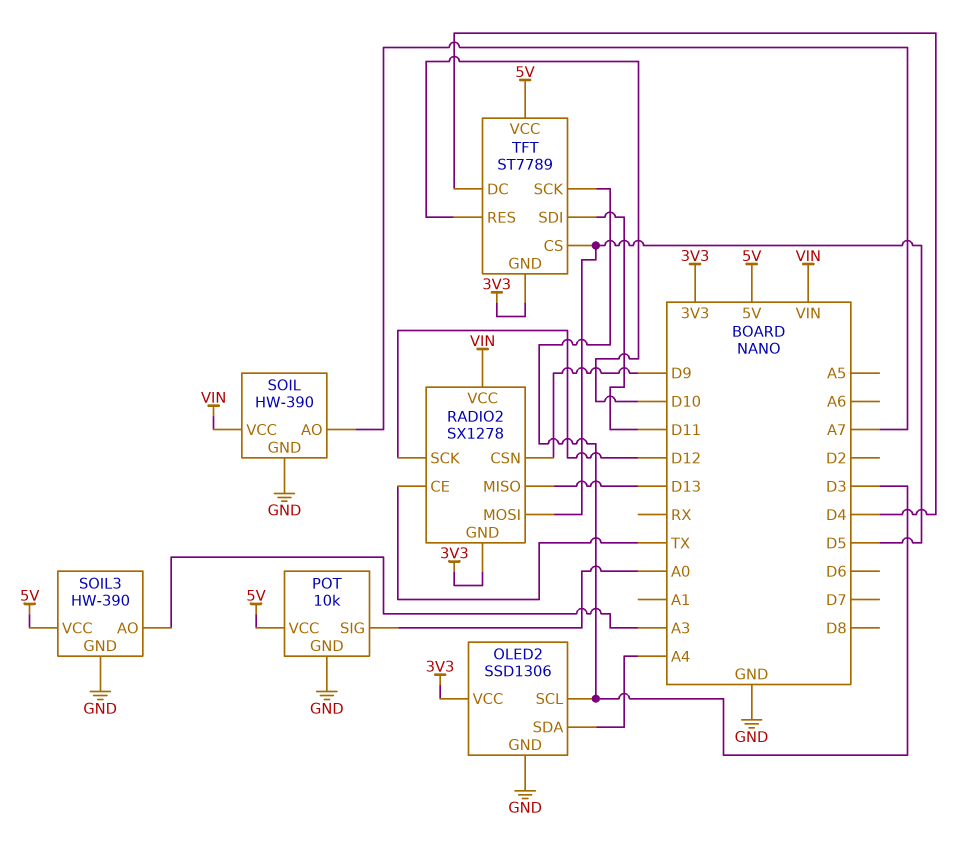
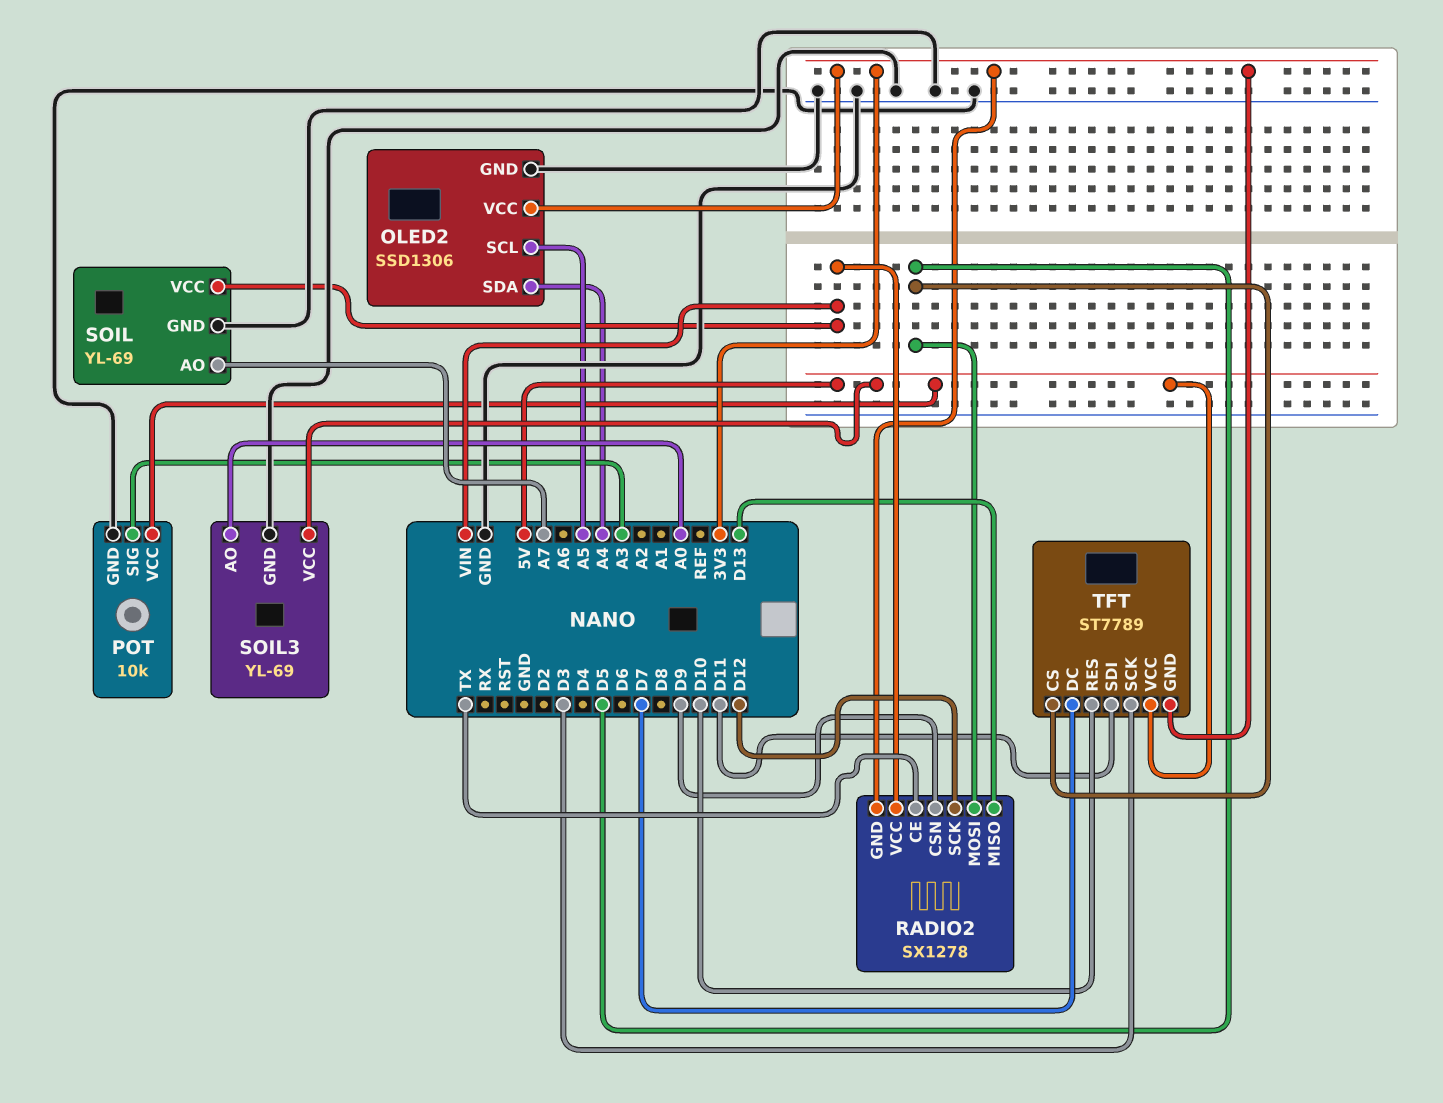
OLED2 pin SCL: D3 -> A5
POT pin SIG: A0 -> A3
SOIL: HW-390 -> YL-69
SOIL3: HW-390 -> YL-69
SOIL3 pin AO: A3 -> A0
TFT pin DC: D4 -> D7

